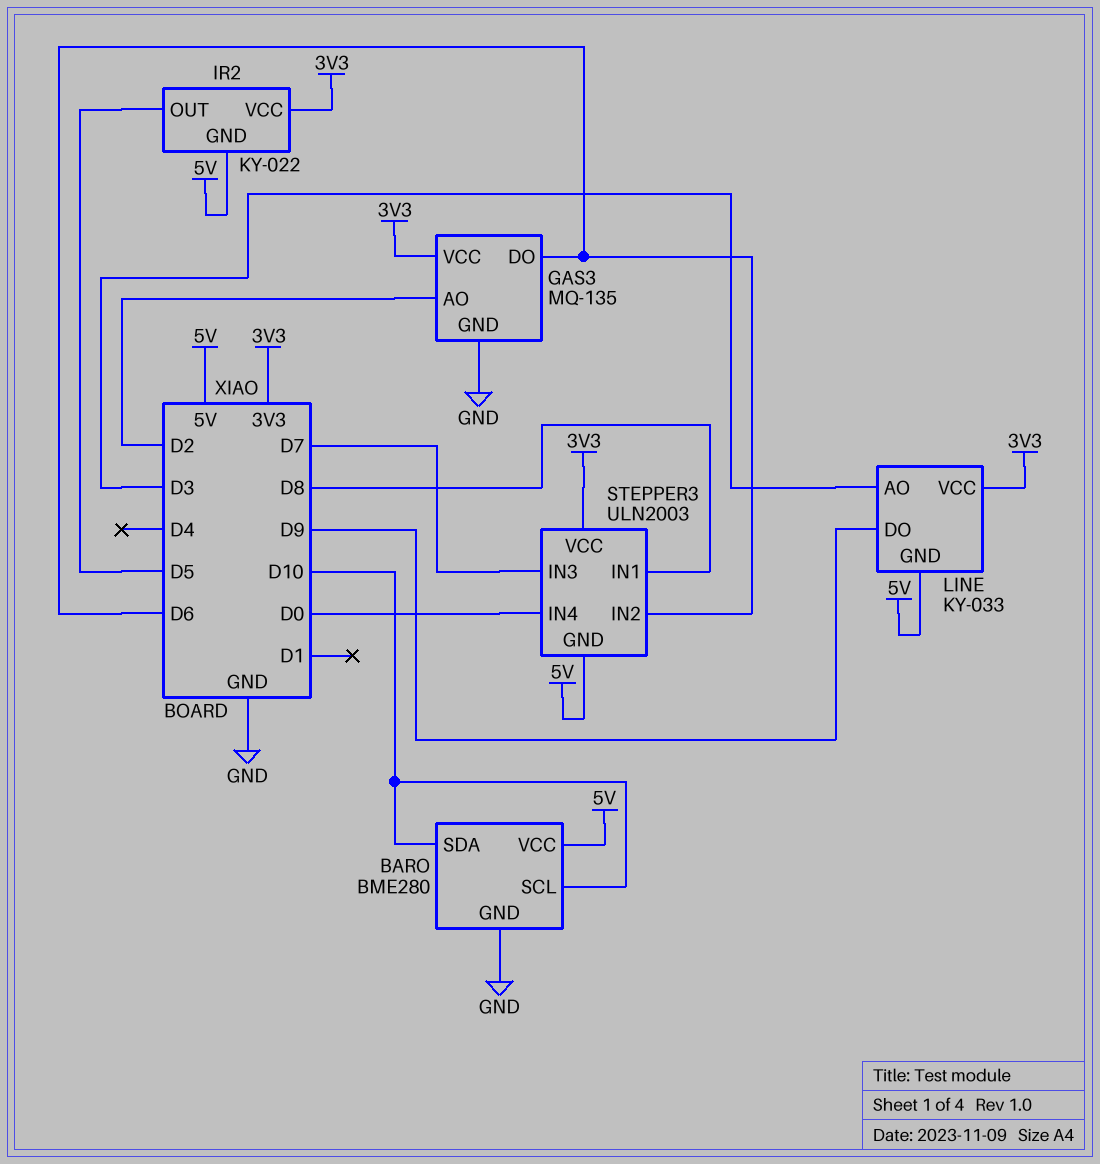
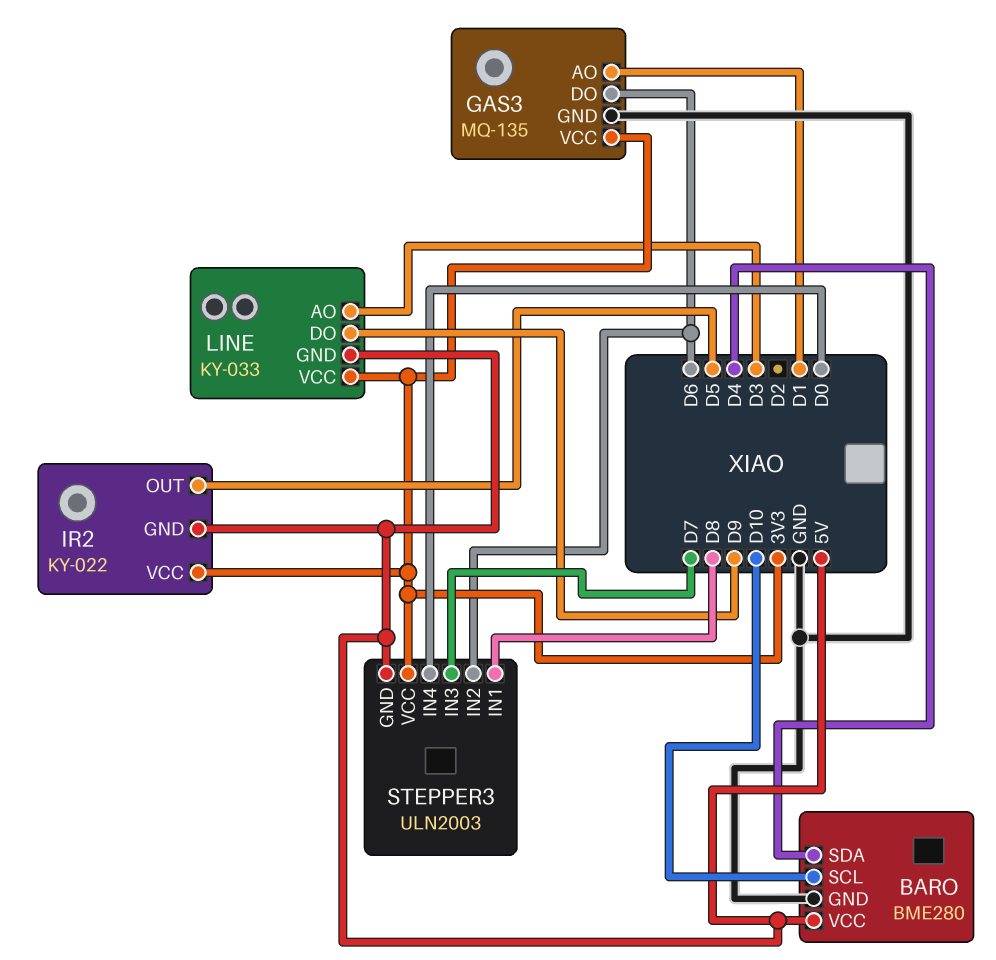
BARO pin SDA: D10 -> D4
GAS3 pin AO: D2 -> D1

